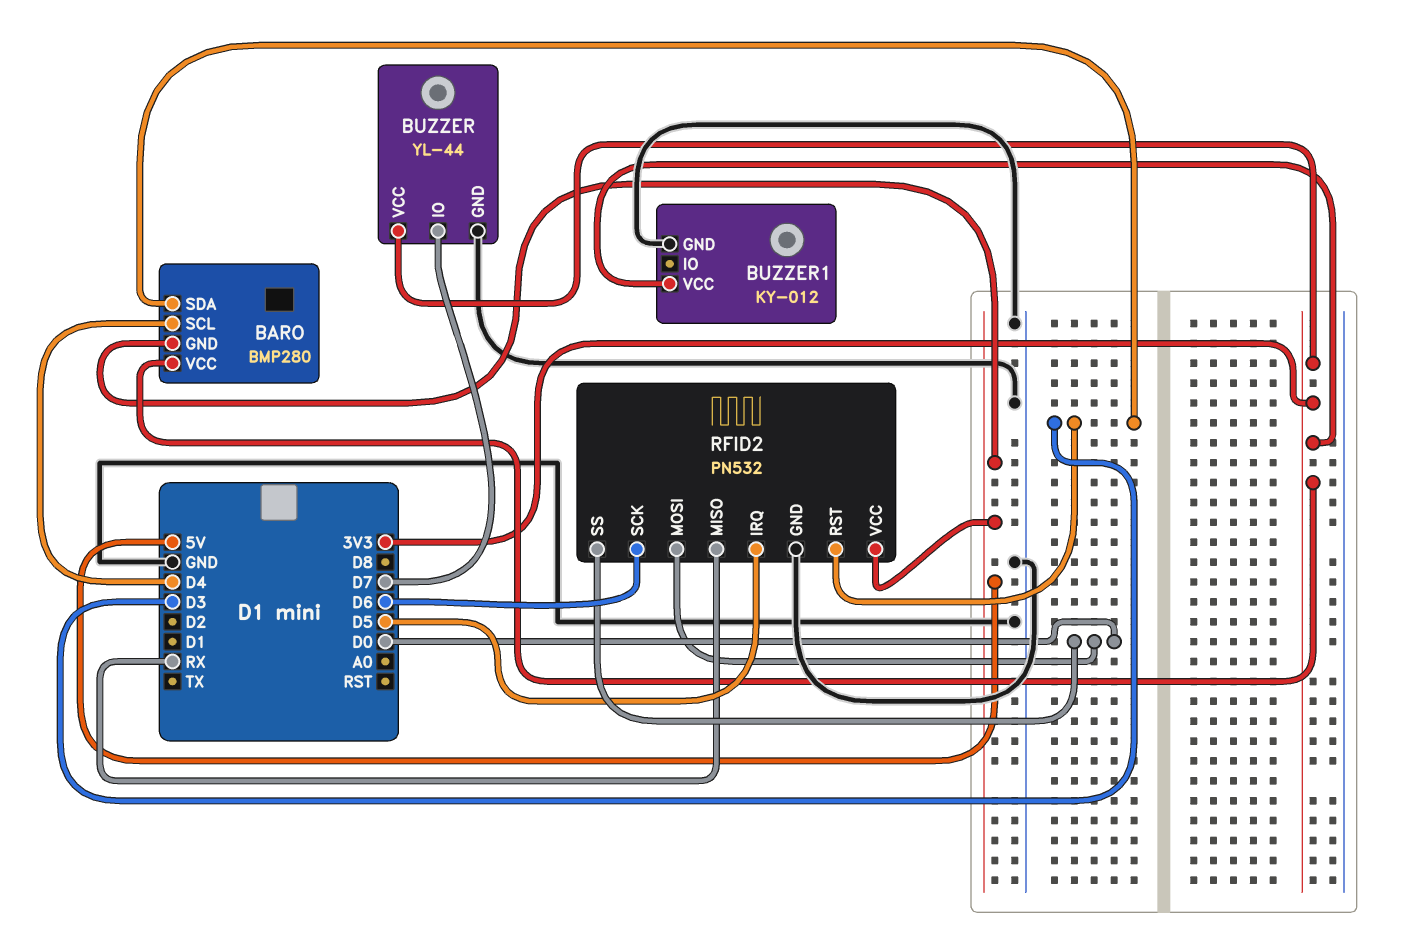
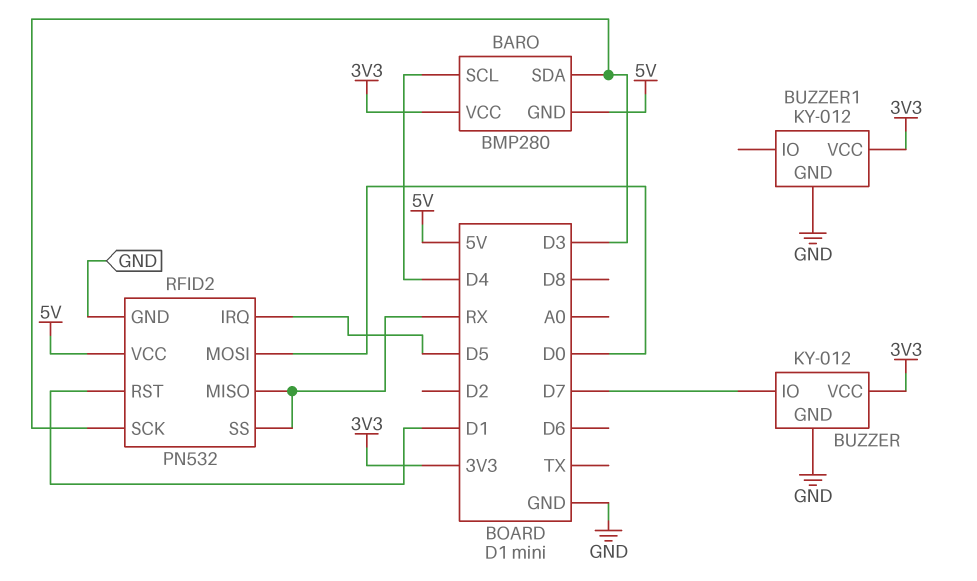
BUZZER: YL-44 -> KY-012
RFID2 pin RST: D3 -> D1
RFID2 pin SCK: D6 -> D3
RFID2 pin SS: D0 -> RX

